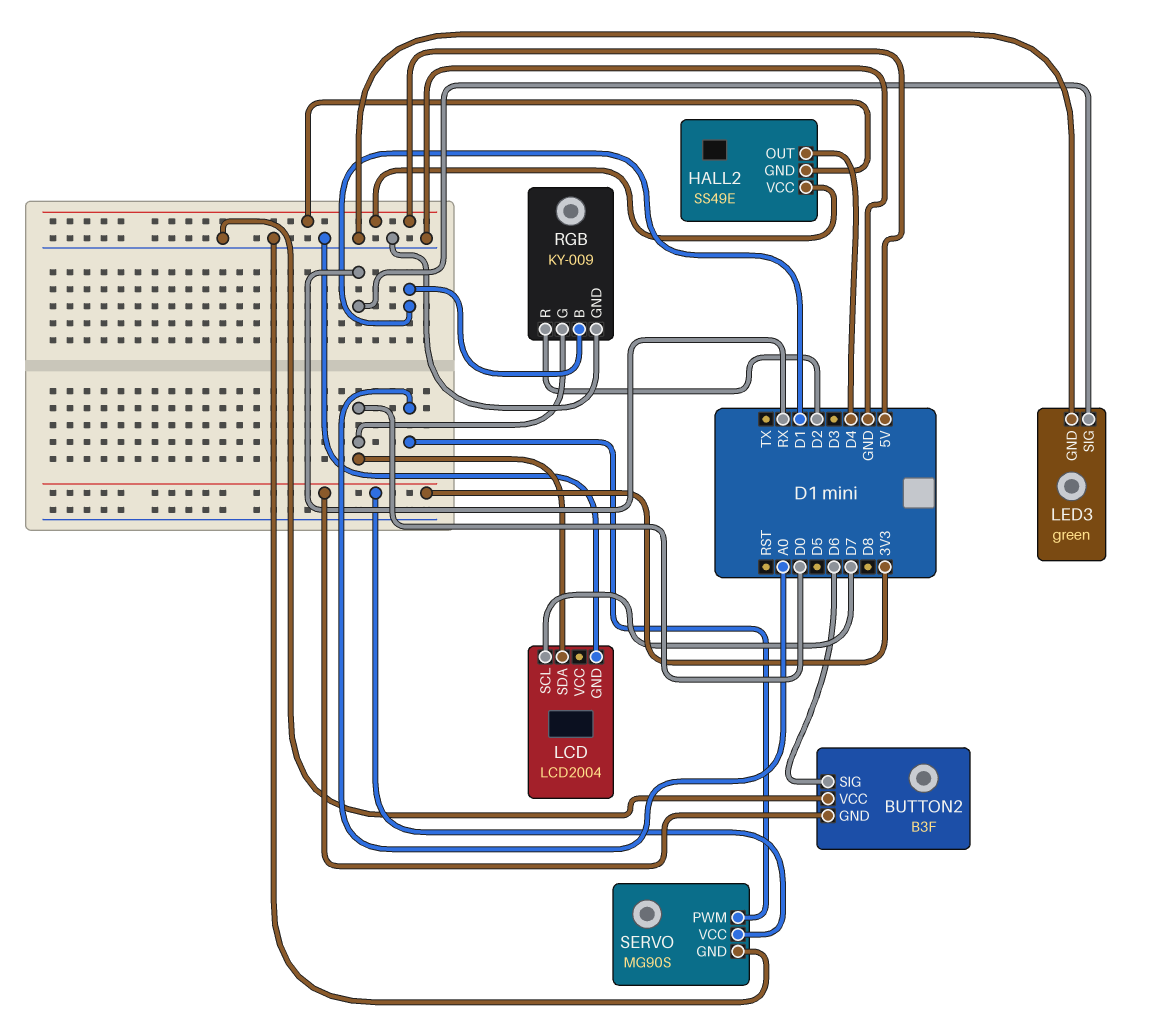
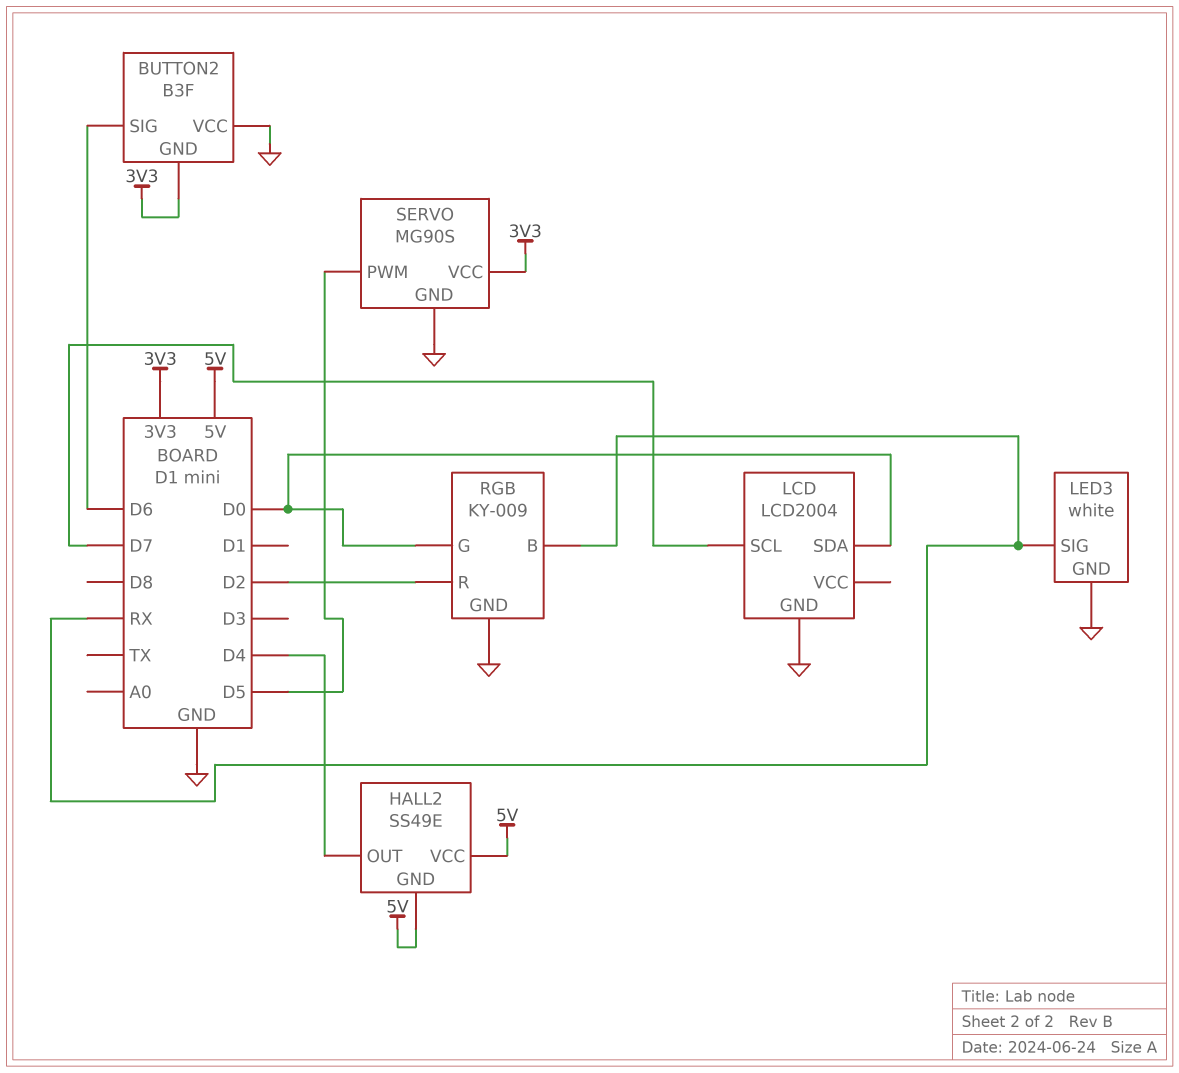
LED3: green -> white
RGB pin B: D1 -> RX
SERVO pin PWM: A0 -> D5

